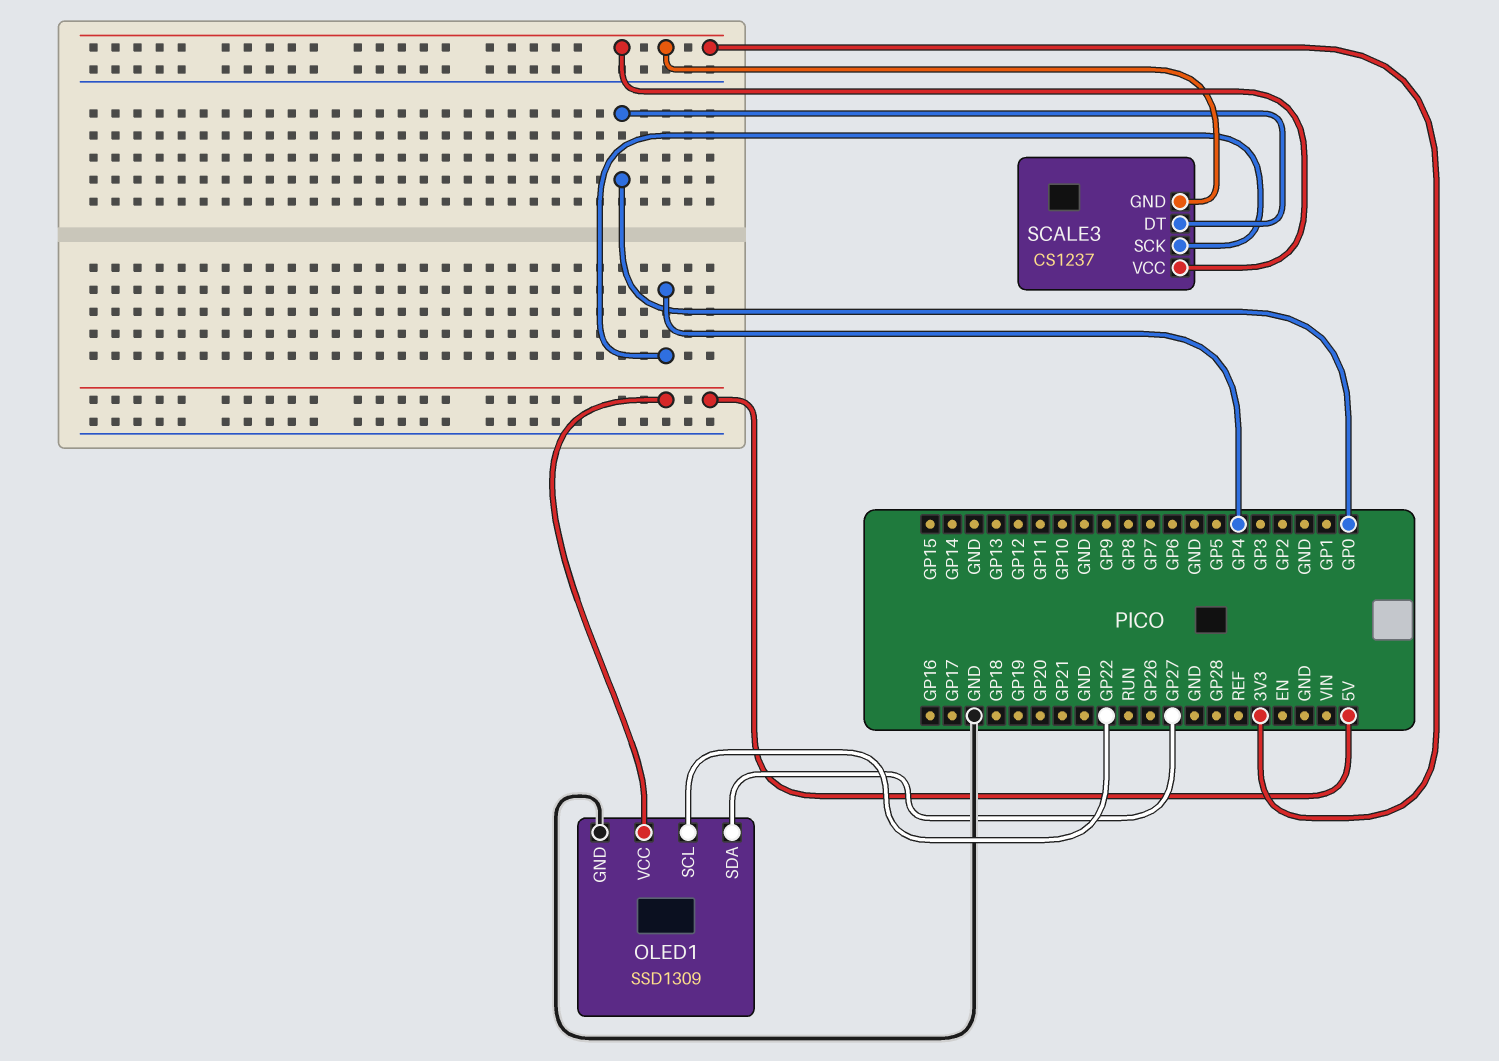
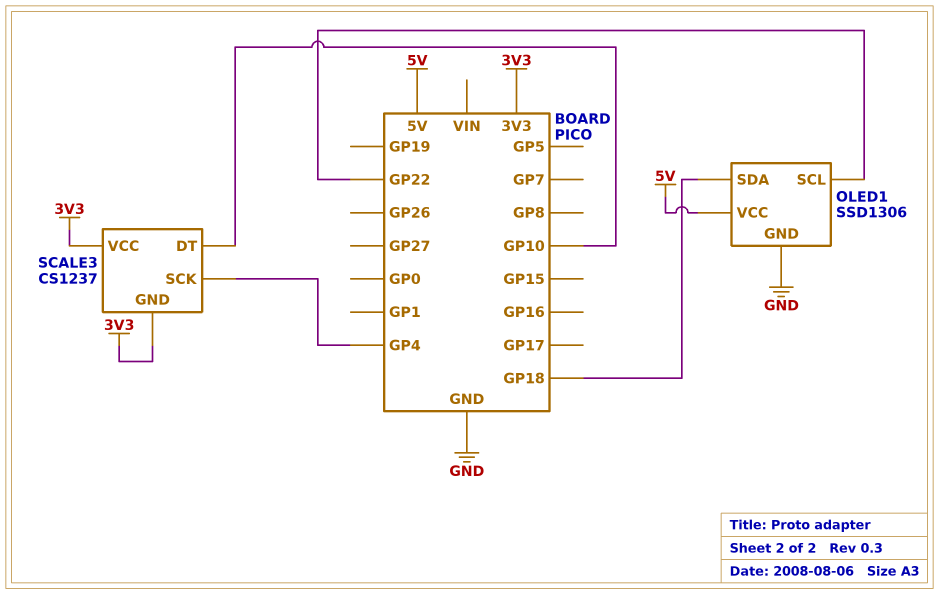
OLED1: SSD1309 -> SSD1306
OLED1 pin SDA: GP27 -> GP18
SCALE3 pin DT: GP0 -> GP10

